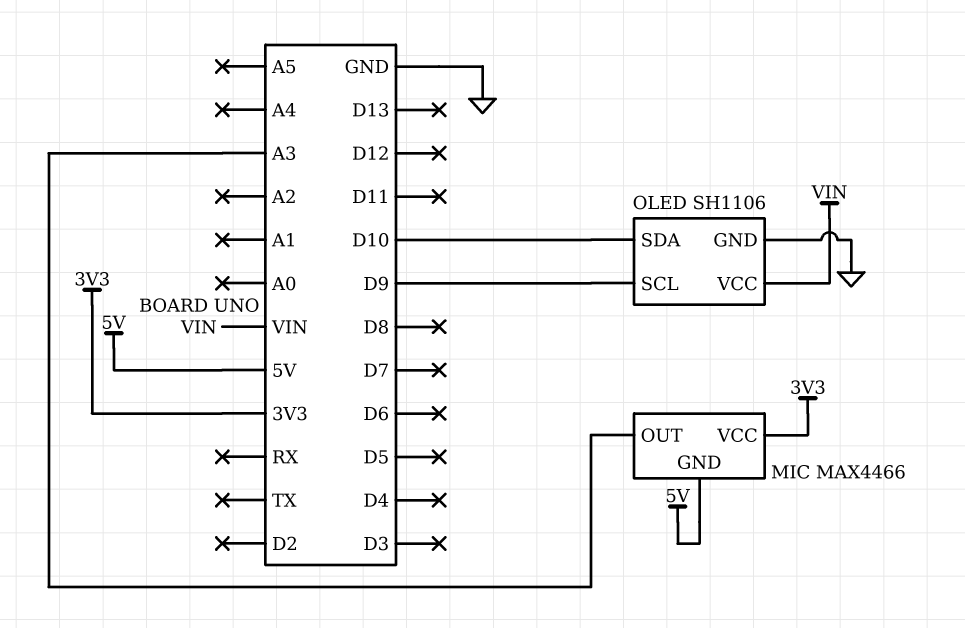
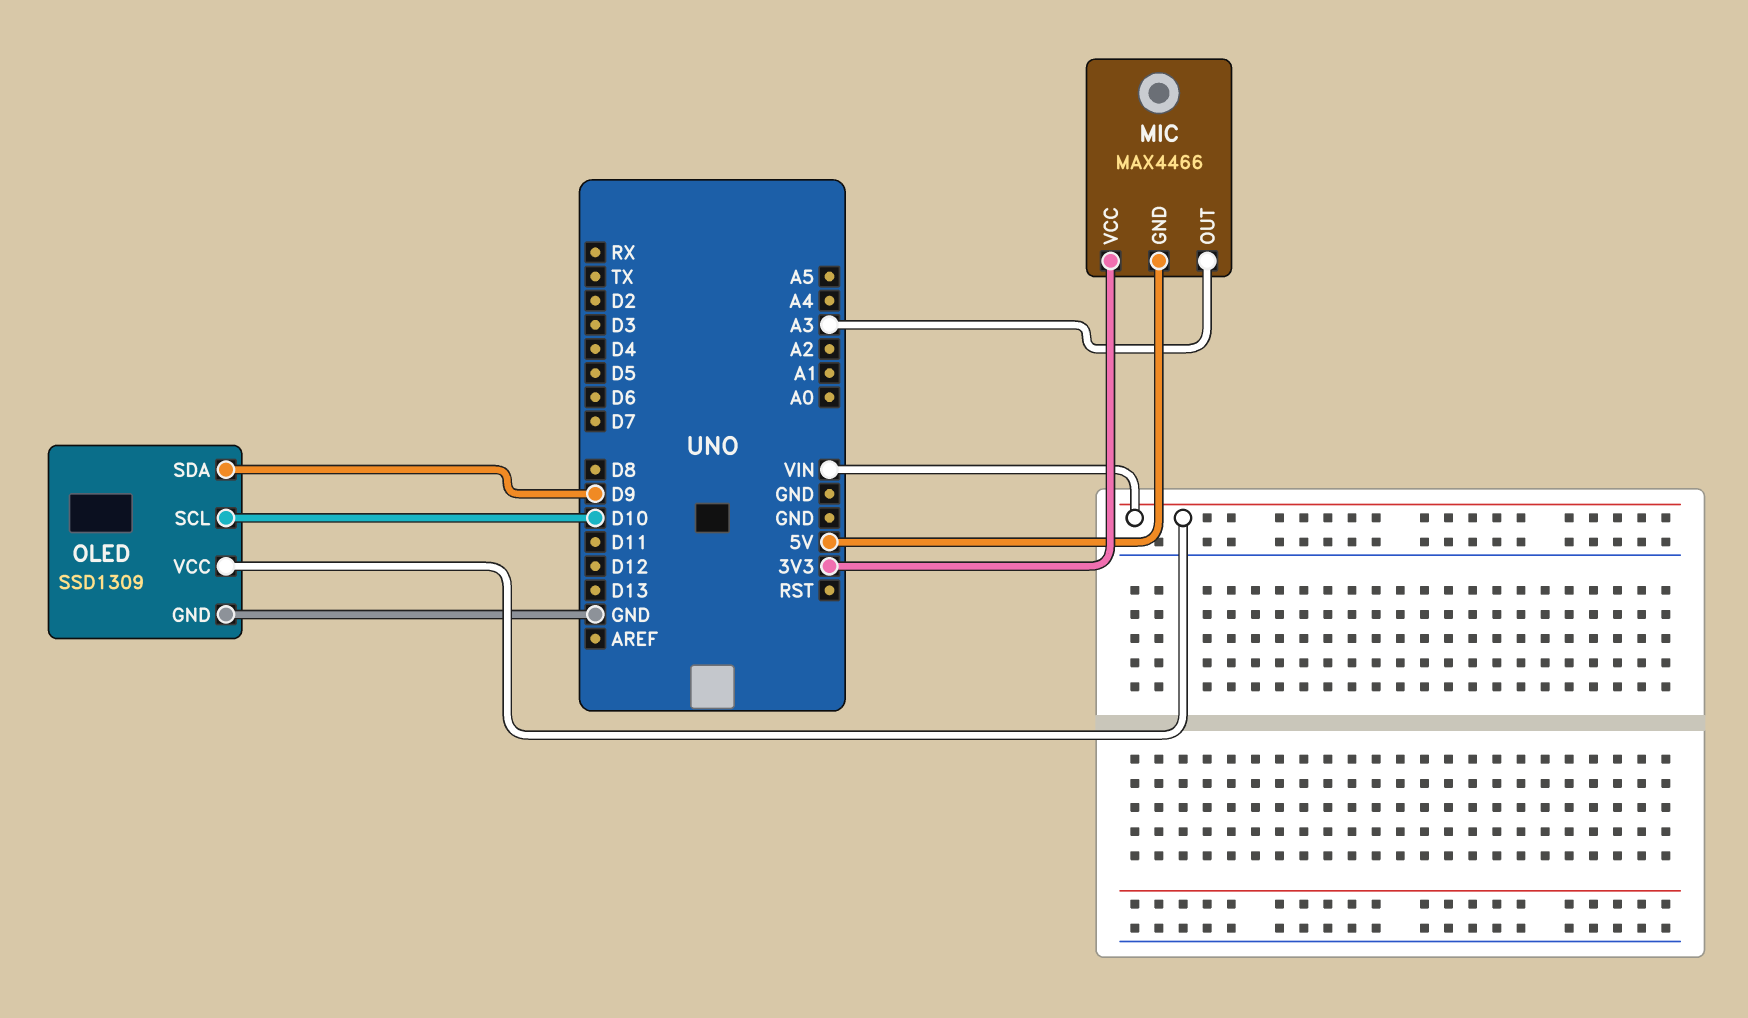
OLED: SH1106 -> SSD1309
OLED pin SCL: D9 -> D10
OLED pin SDA: D10 -> D9

